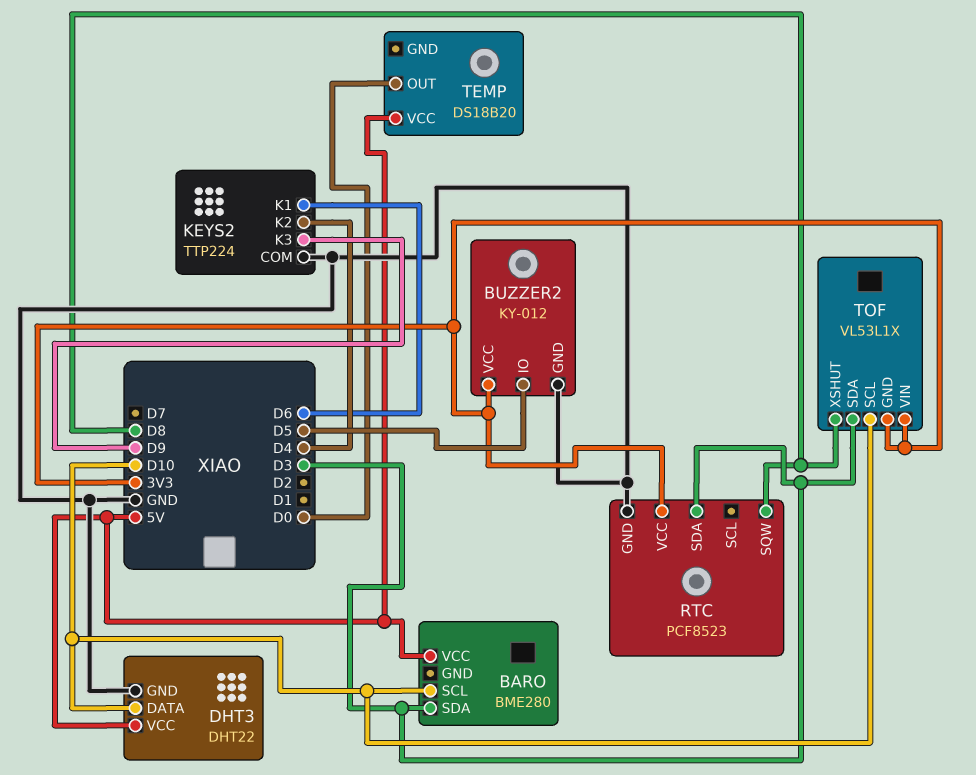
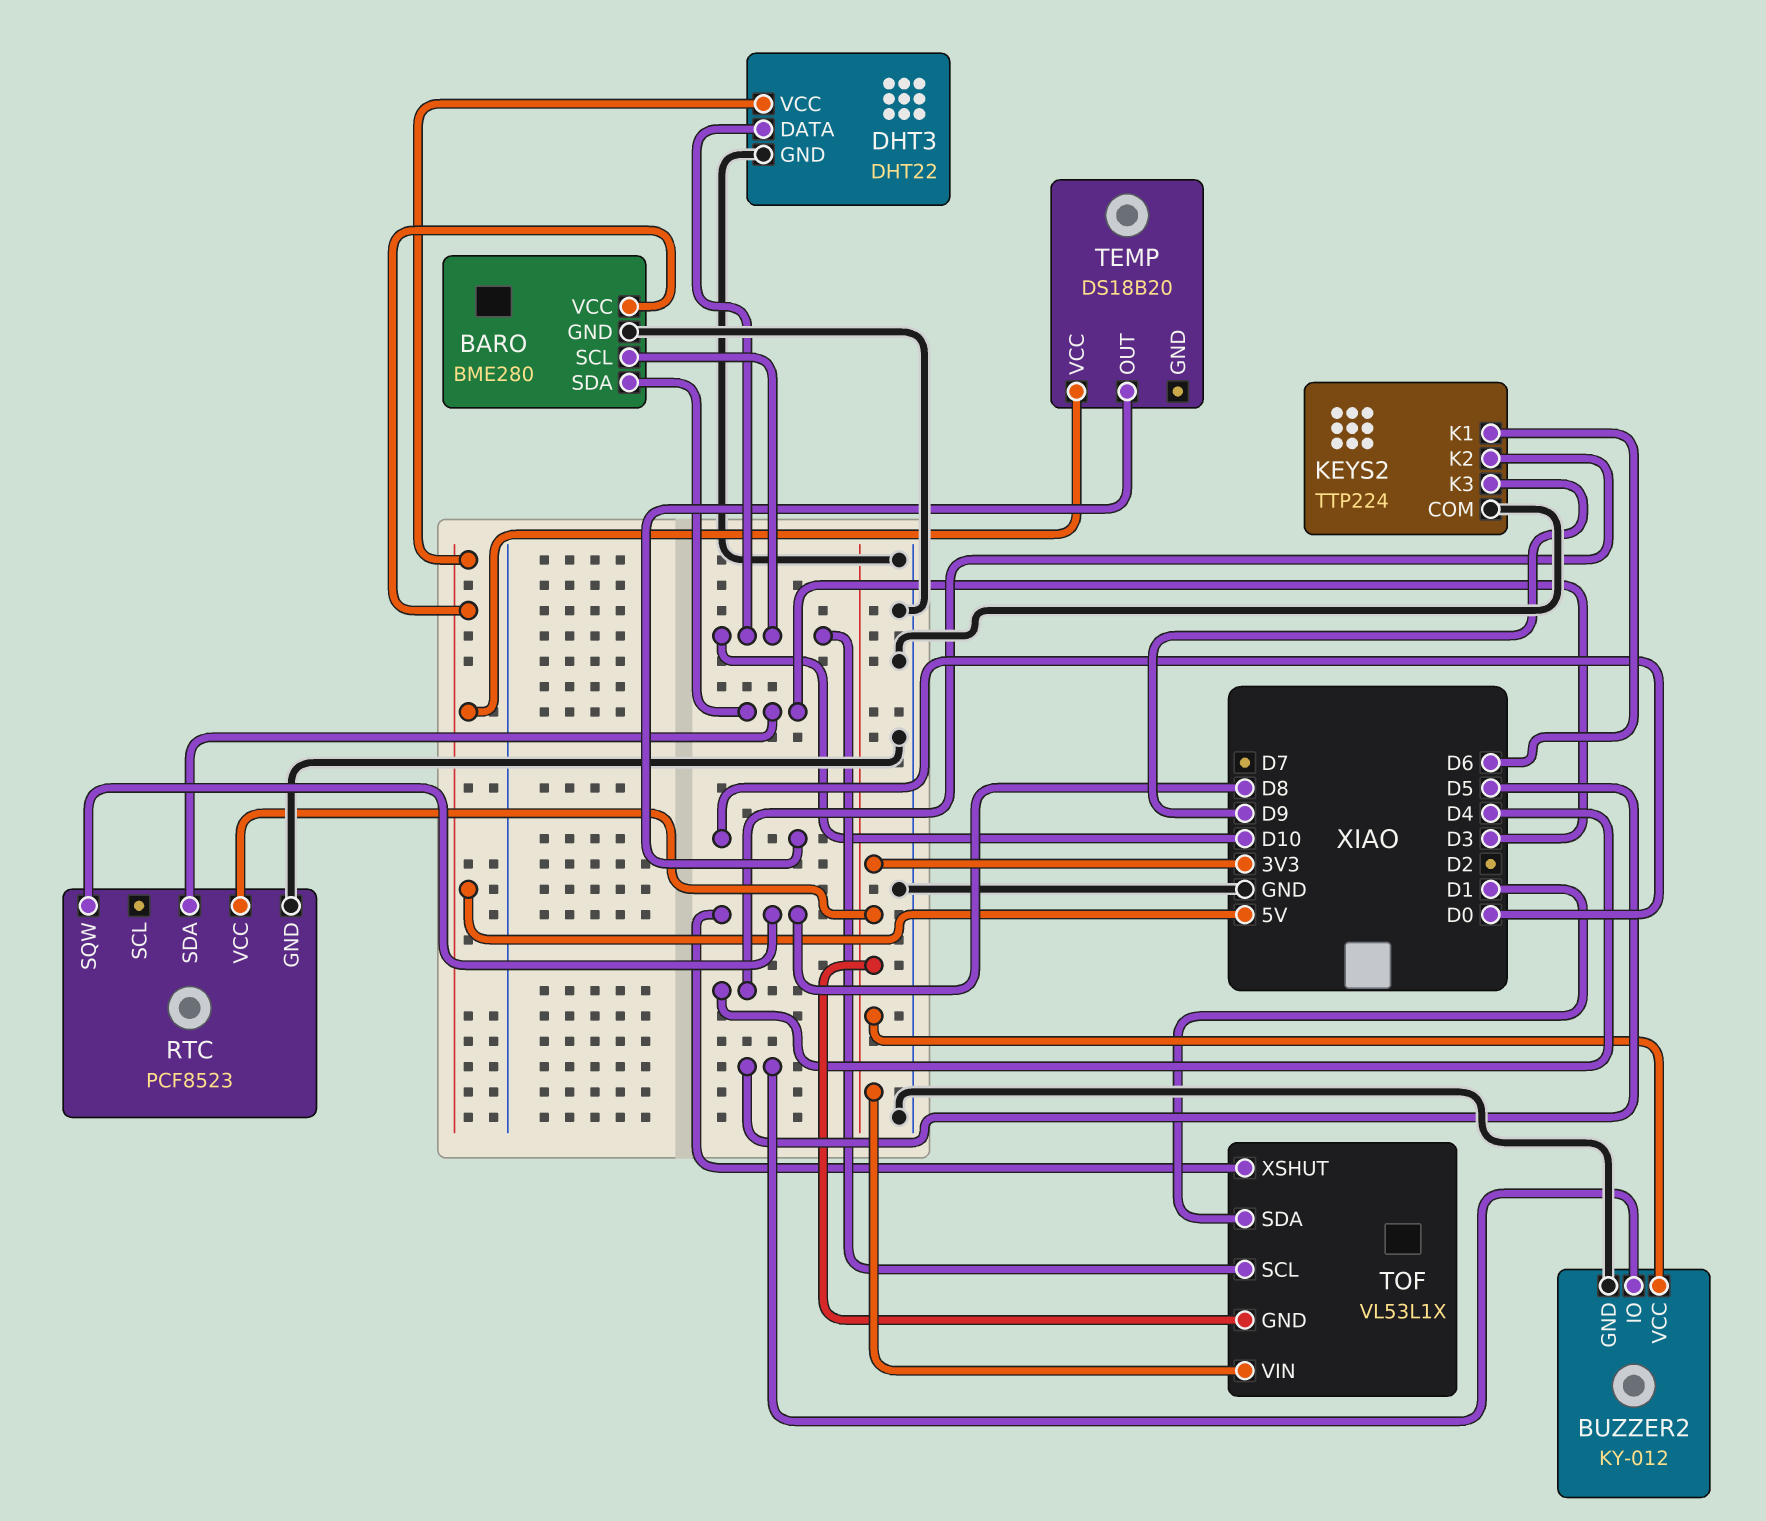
BARO pin GND: none -> GND
TOF pin SDA: D3 -> D1

